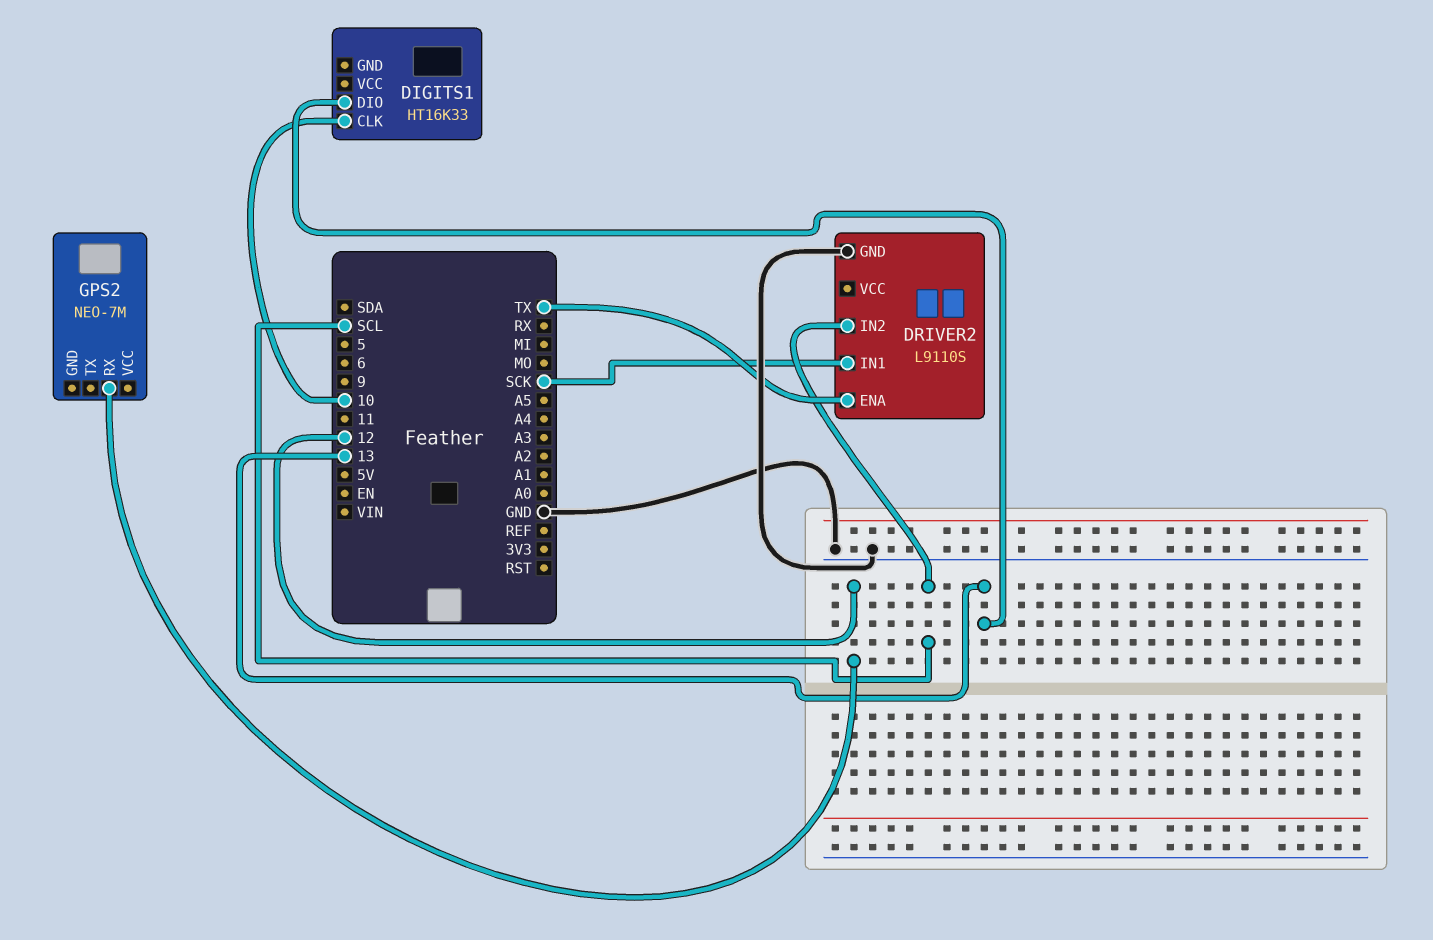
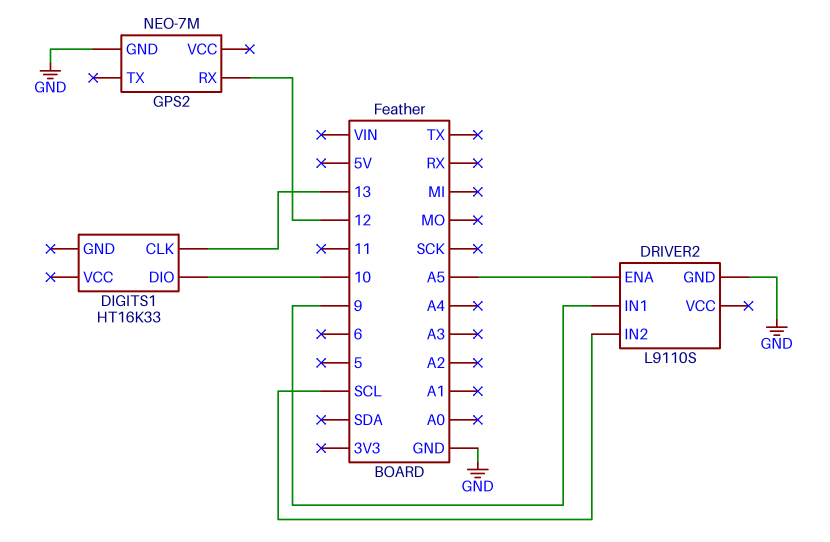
DIGITS1 pin CLK: 10 -> 13
DIGITS1 pin DIO: 13 -> 10
DRIVER2 pin ENA: TX -> A5
DRIVER2 pin IN1: SCK -> 9
GPS2 pin GND: none -> GND

